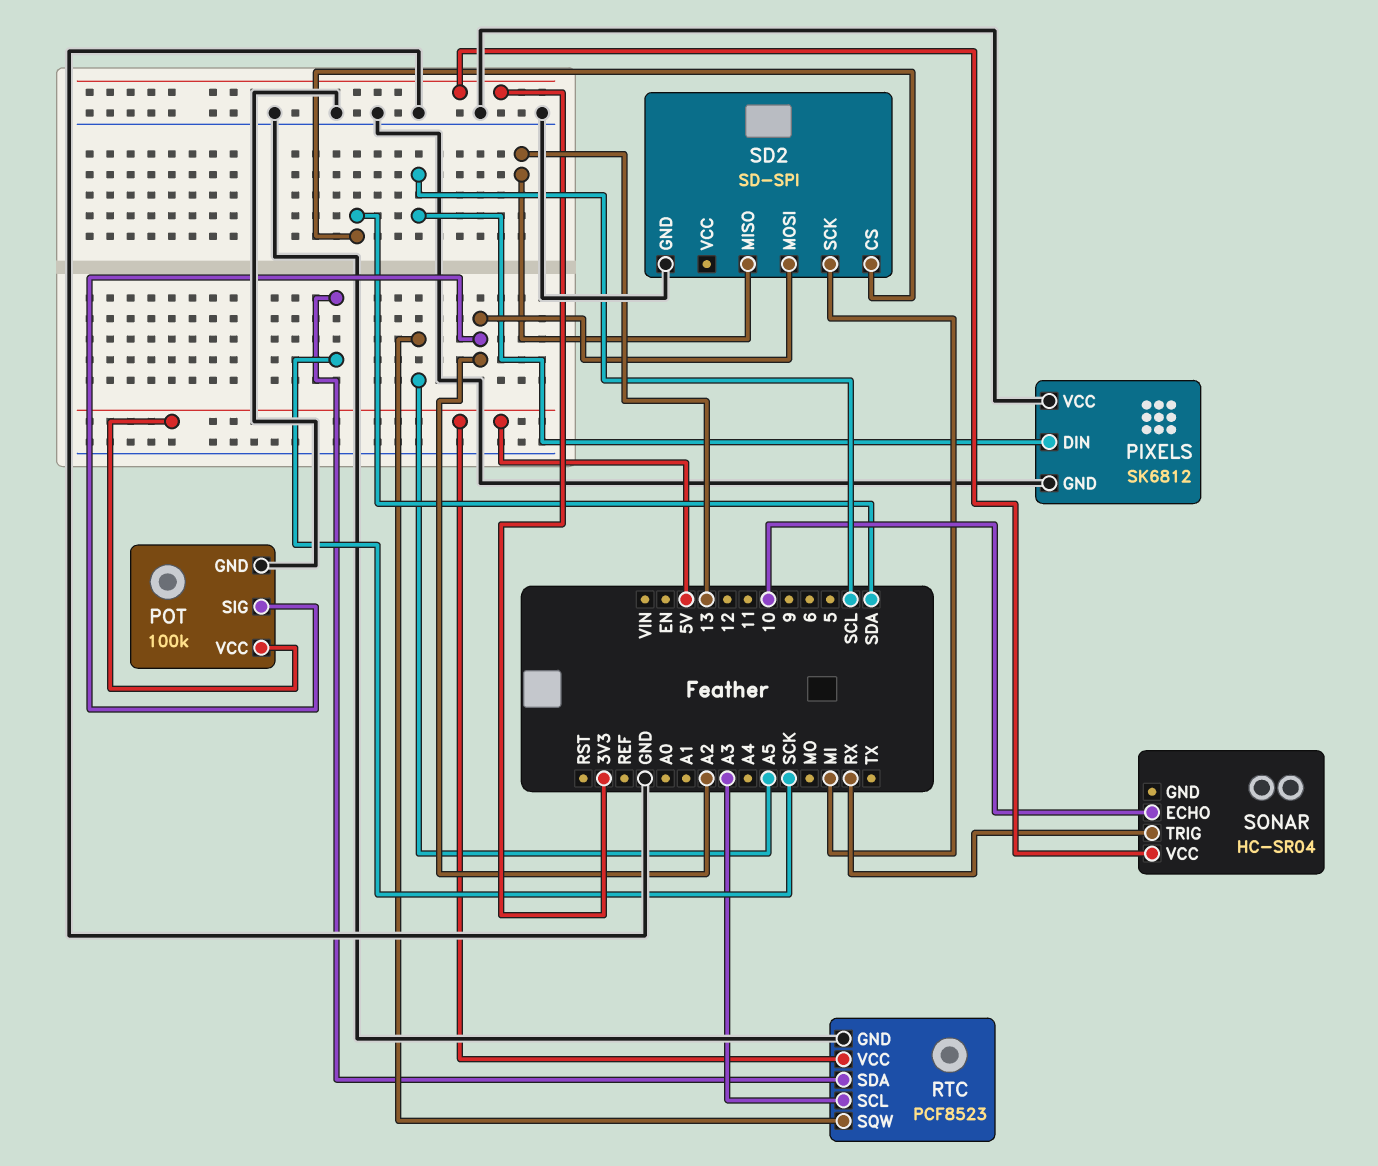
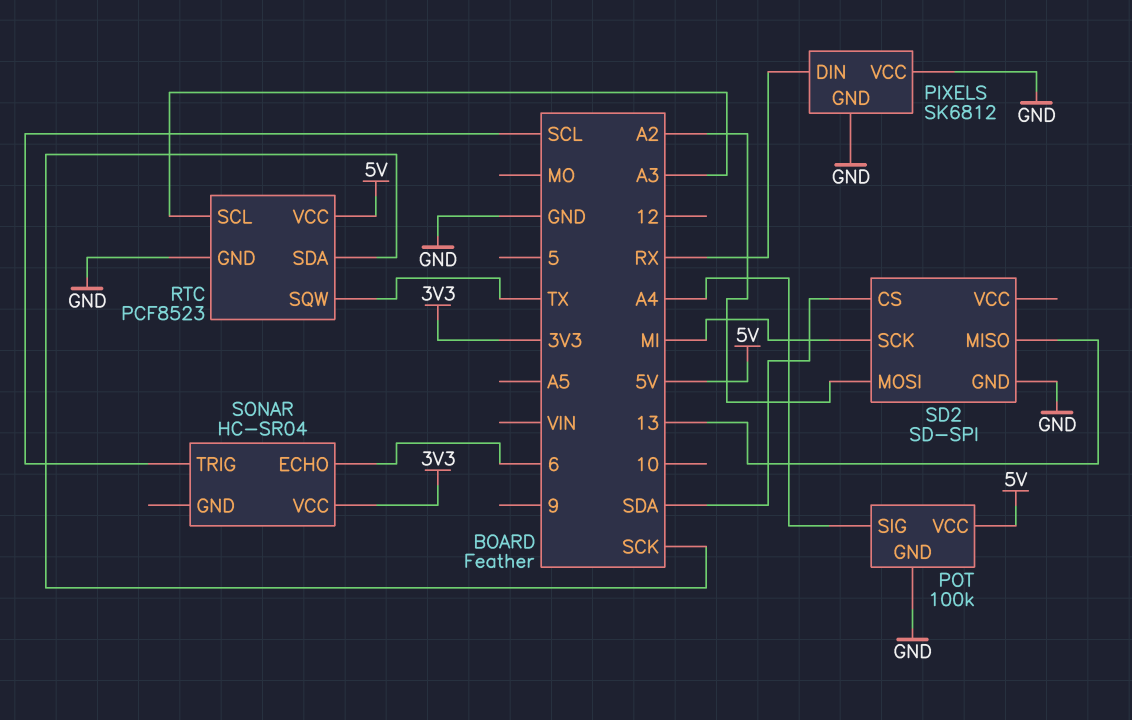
PIXELS pin DIN: SCL -> RX
POT pin SIG: A2 -> A4
RTC pin SQW: A5 -> TX
SONAR pin ECHO: 10 -> 6
SONAR pin TRIG: RX -> SCL

